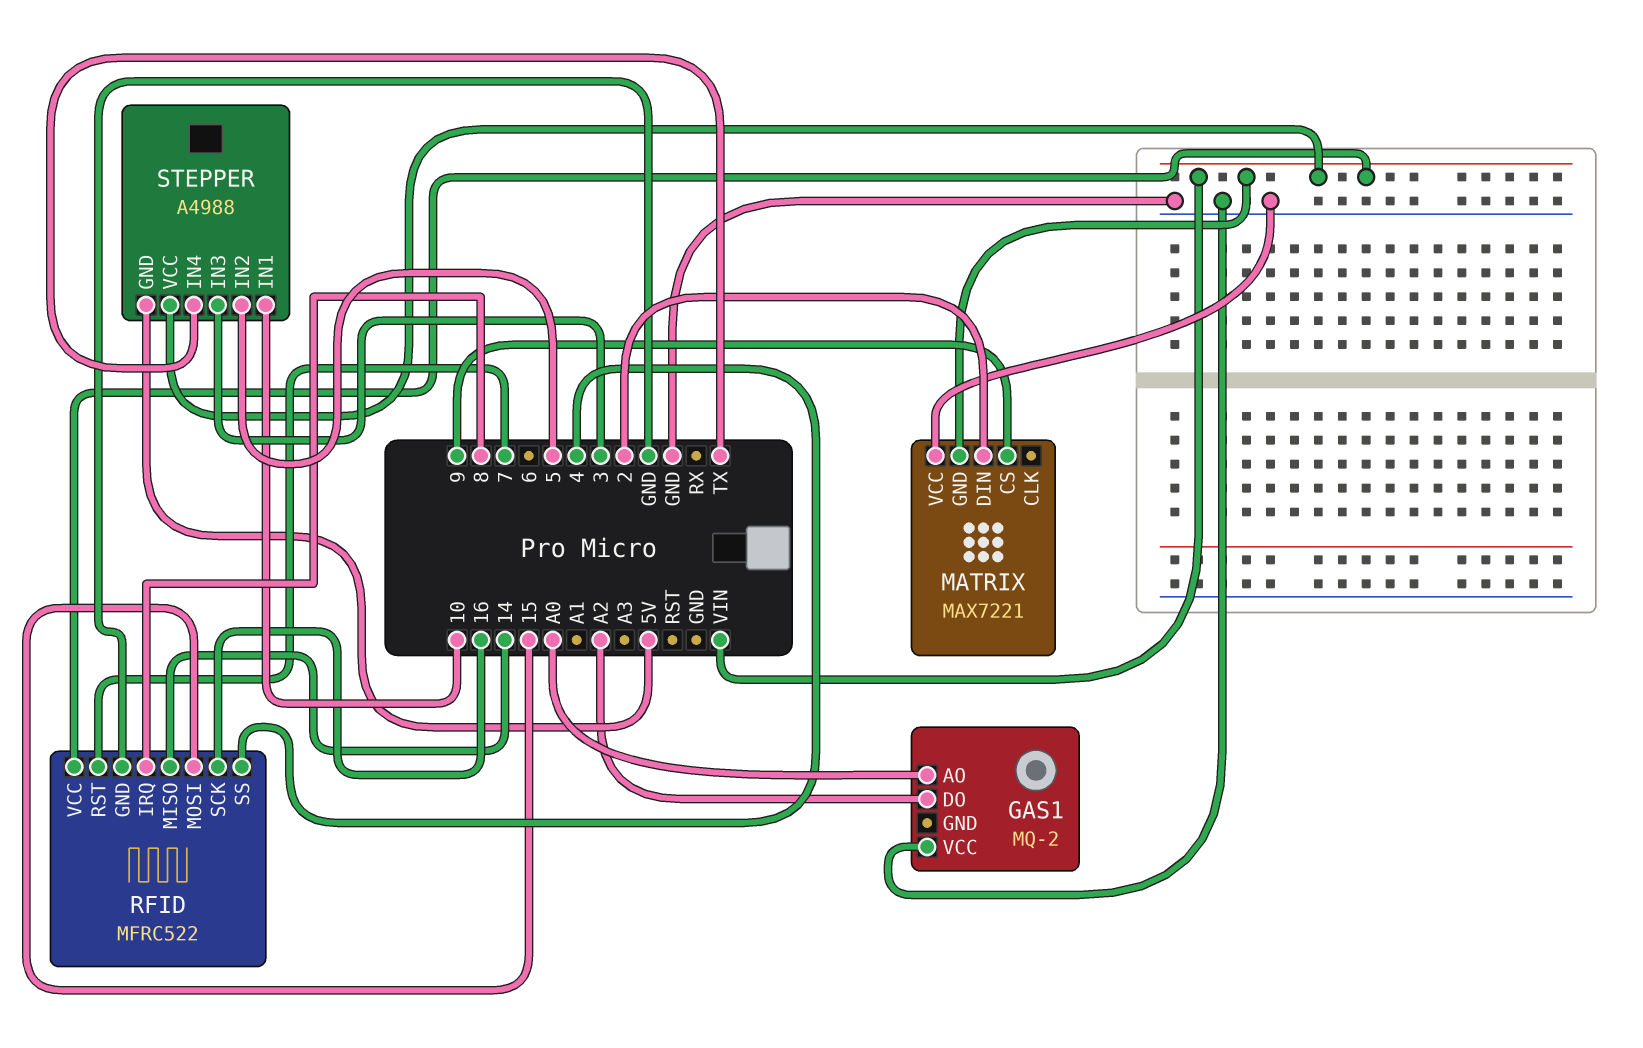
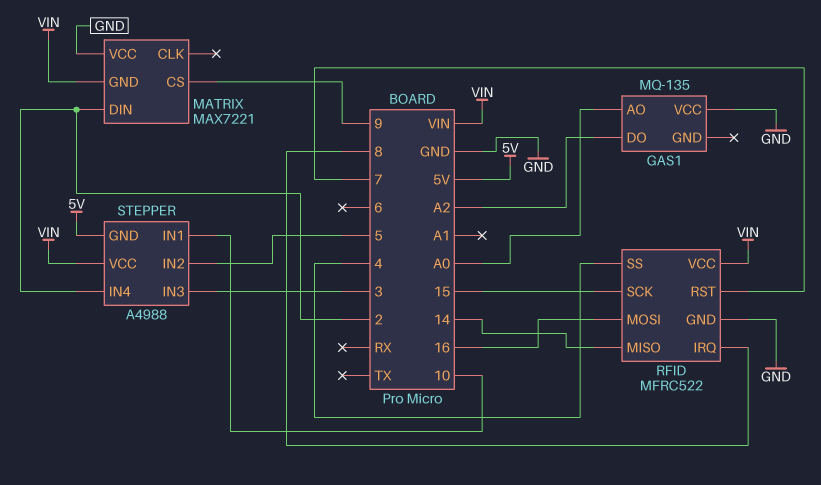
GAS1: MQ-2 -> MQ-135
RFID pin MOSI: 15 -> 16
RFID pin SCK: 16 -> 15
STEPPER pin IN4: TX -> 2

